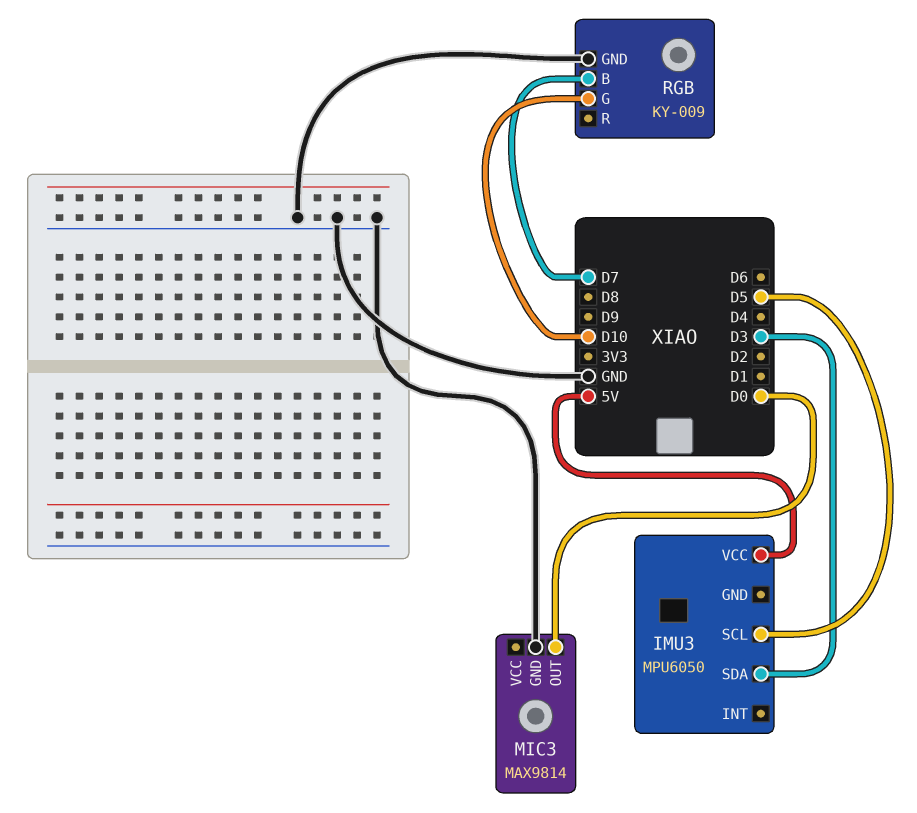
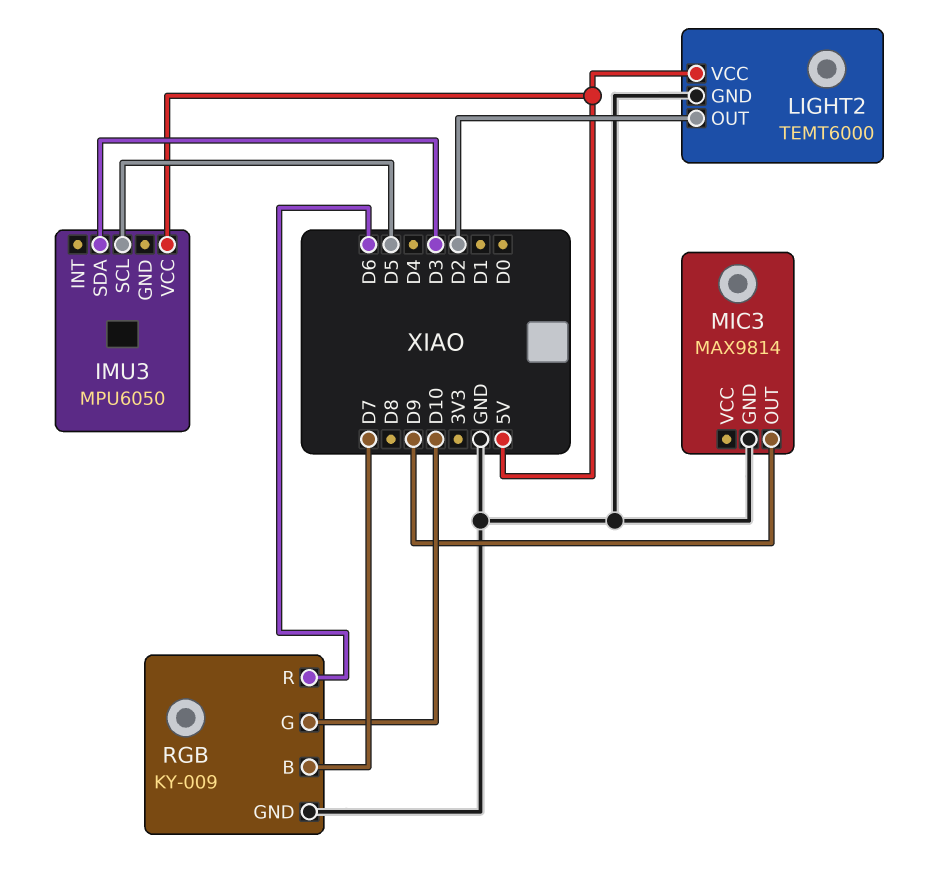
LIGHT2: none -> TEMT6000
LIGHT2 pin GND: none -> GND
LIGHT2 pin OUT: none -> D2
LIGHT2 pin VCC: none -> 5V
MIC3 pin OUT: D0 -> D9
RGB pin R: none -> D6

